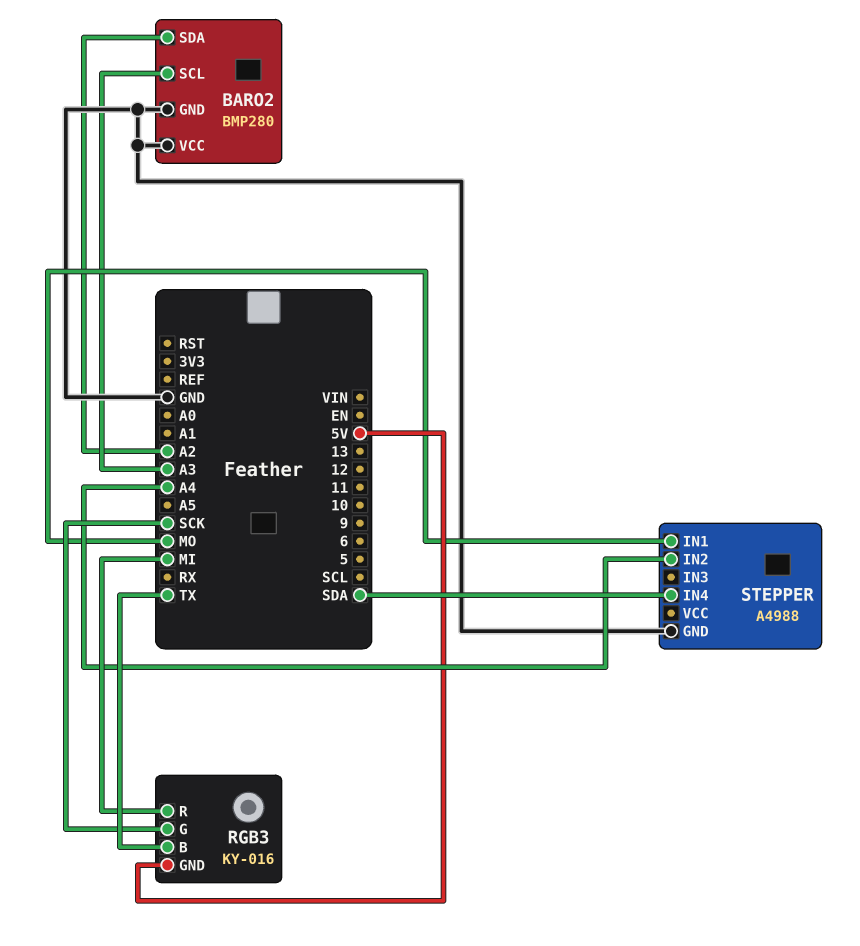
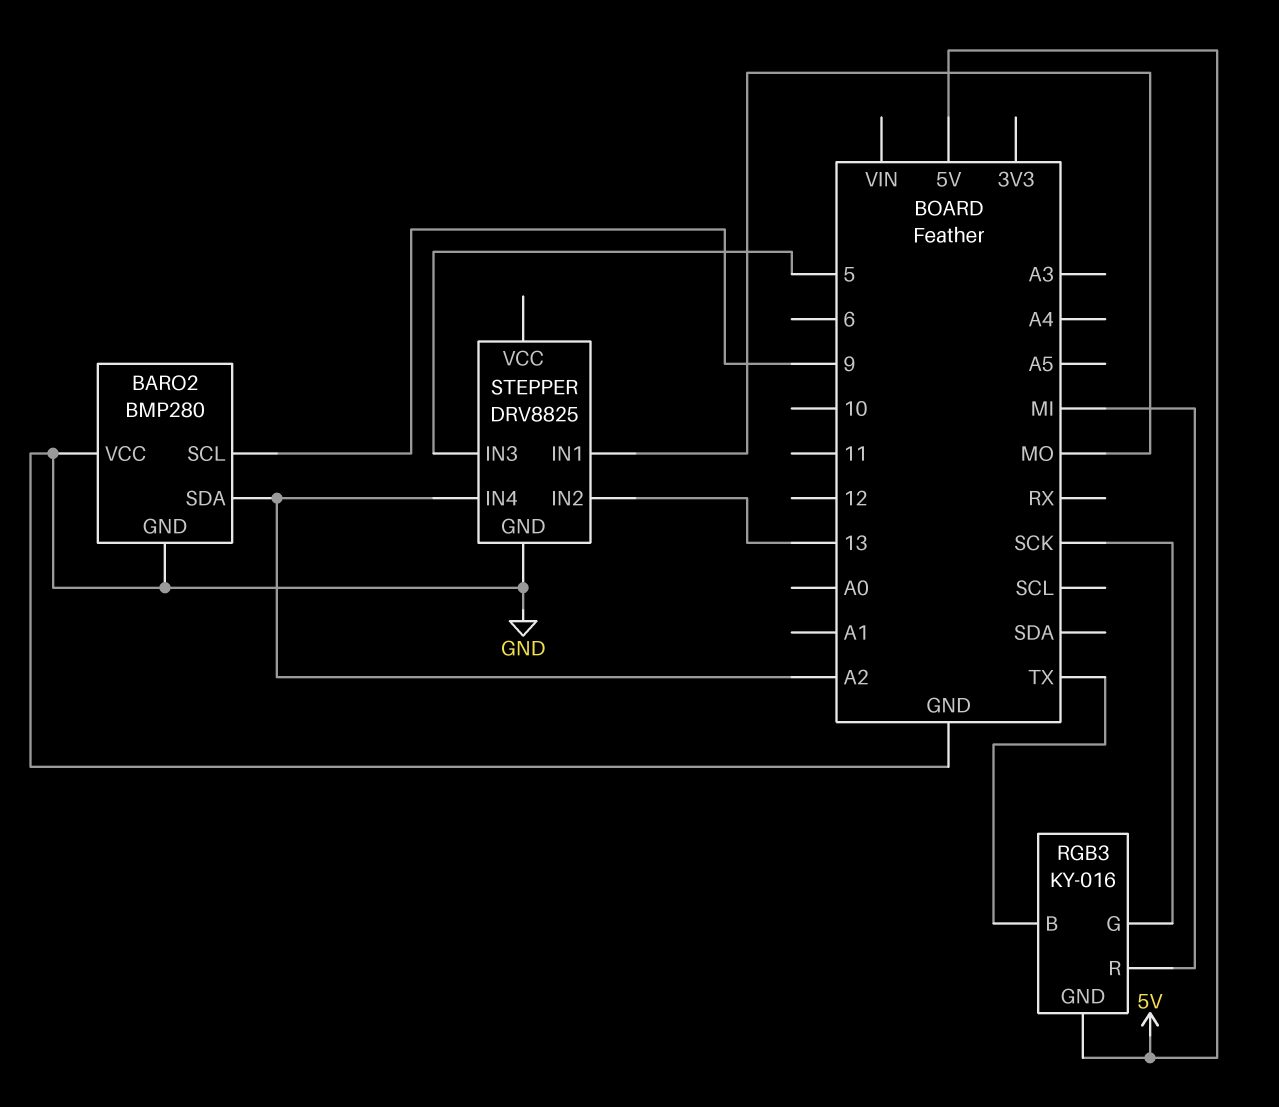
BARO2 pin SCL: A3 -> 9
STEPPER: A4988 -> DRV8825
STEPPER pin IN2: A4 -> 13
STEPPER pin IN3: none -> 5
STEPPER pin IN4: SDA -> A2

